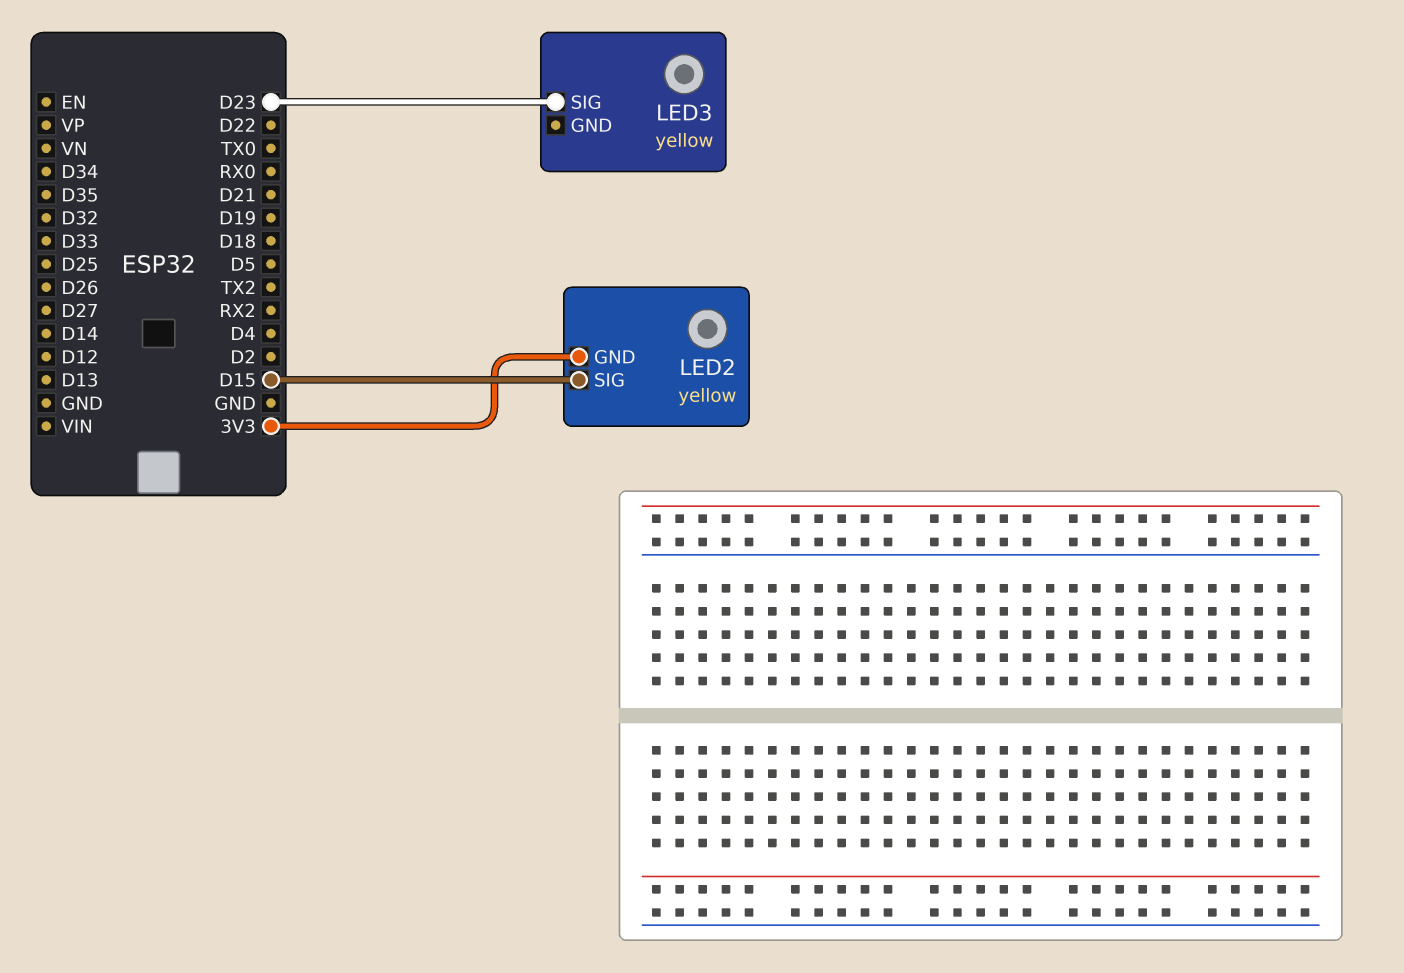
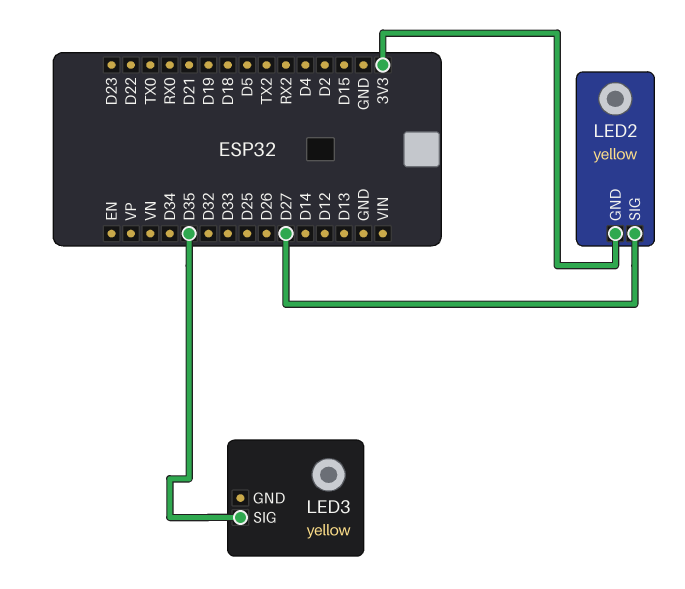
LED2 pin SIG: D15 -> D27
LED3 pin SIG: D23 -> D35

